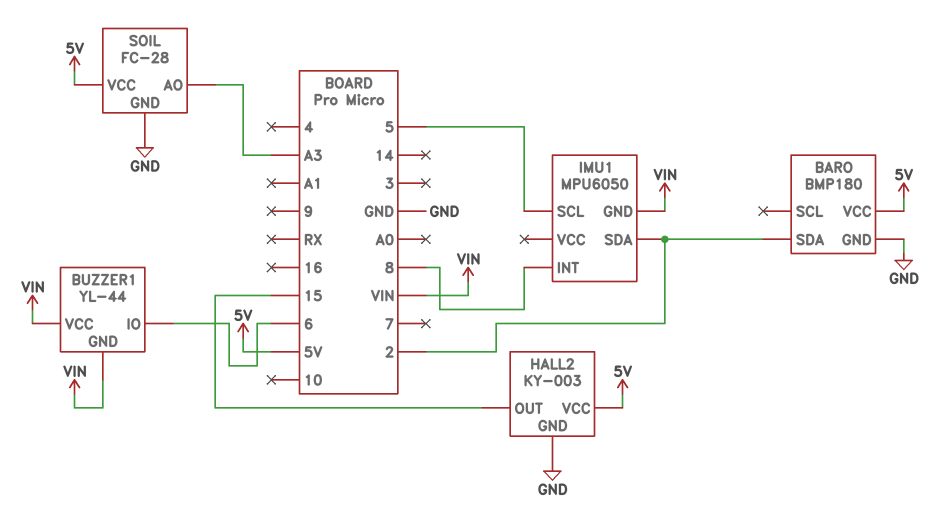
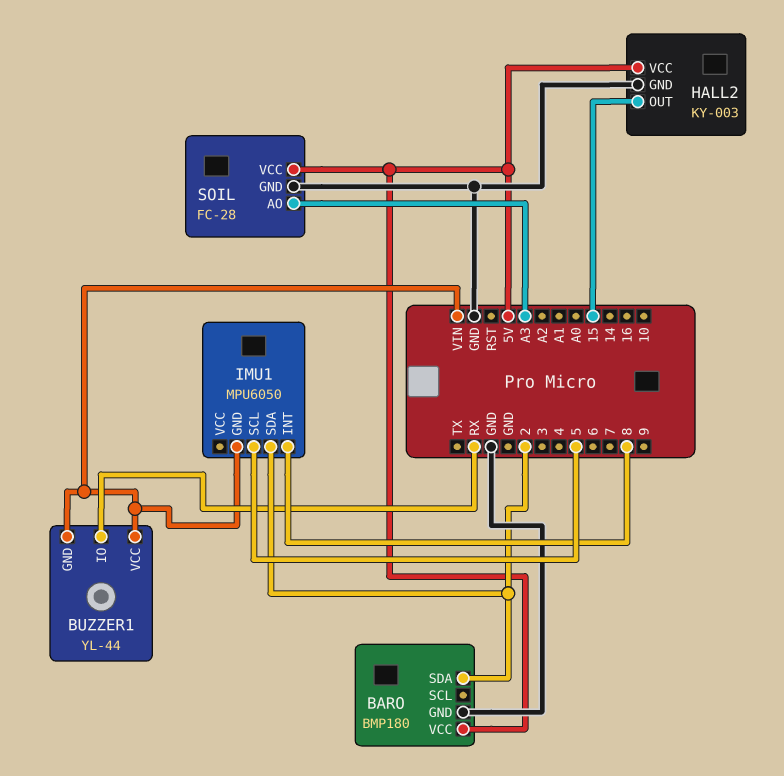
BUZZER1 pin IO: 6 -> RX

